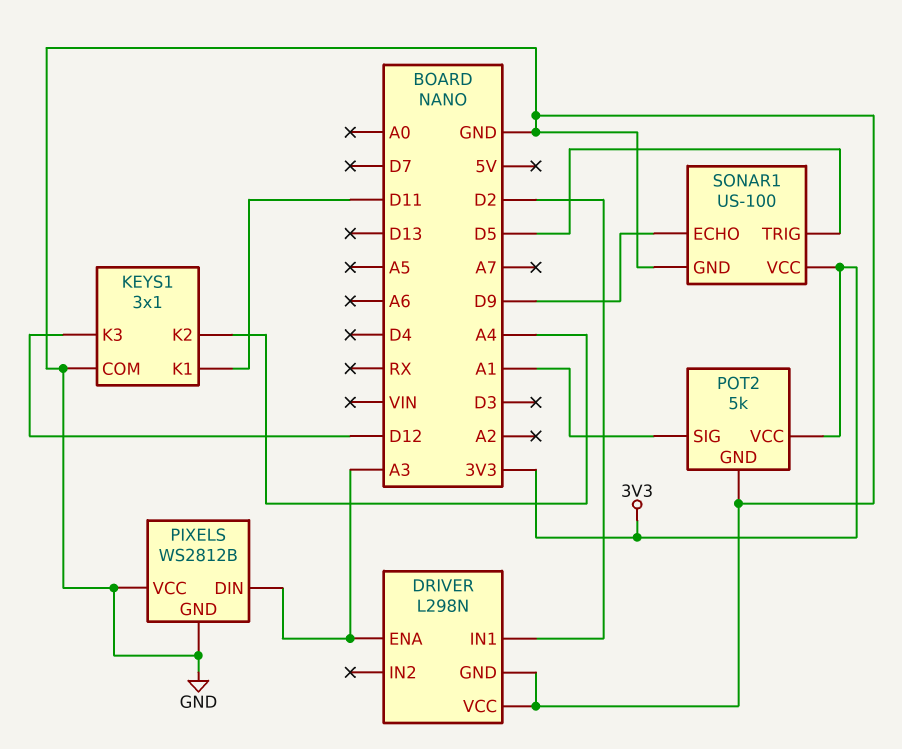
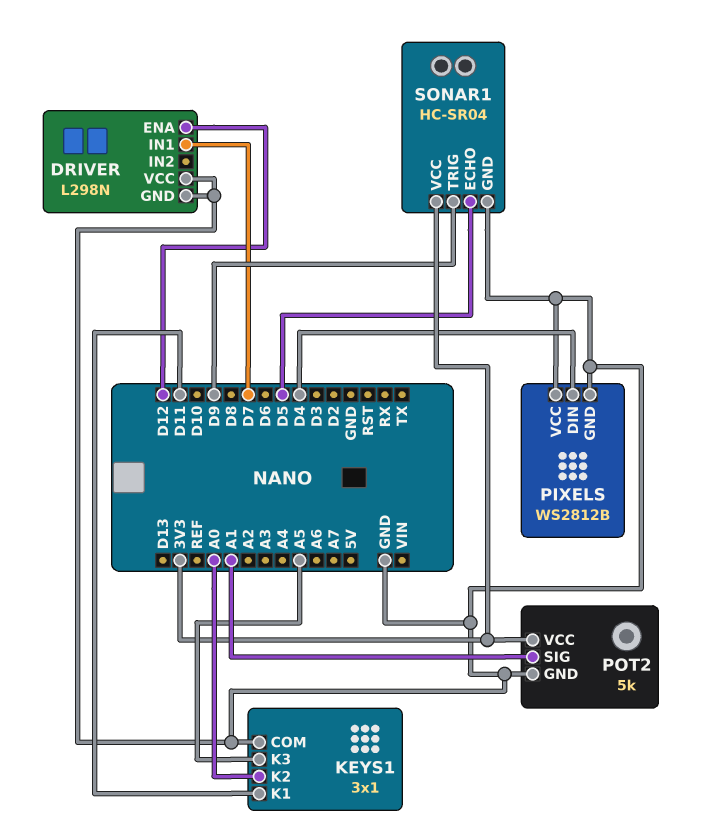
DRIVER pin ENA: A3 -> D12
DRIVER pin IN1: D2 -> D7
KEYS1 pin K2: A4 -> A0
KEYS1 pin K3: D12 -> A5
PIXELS pin DIN: A3 -> D4
SONAR1: US-100 -> HC-SR04
SONAR1 pin ECHO: D9 -> D5
SONAR1 pin TRIG: D5 -> D9

